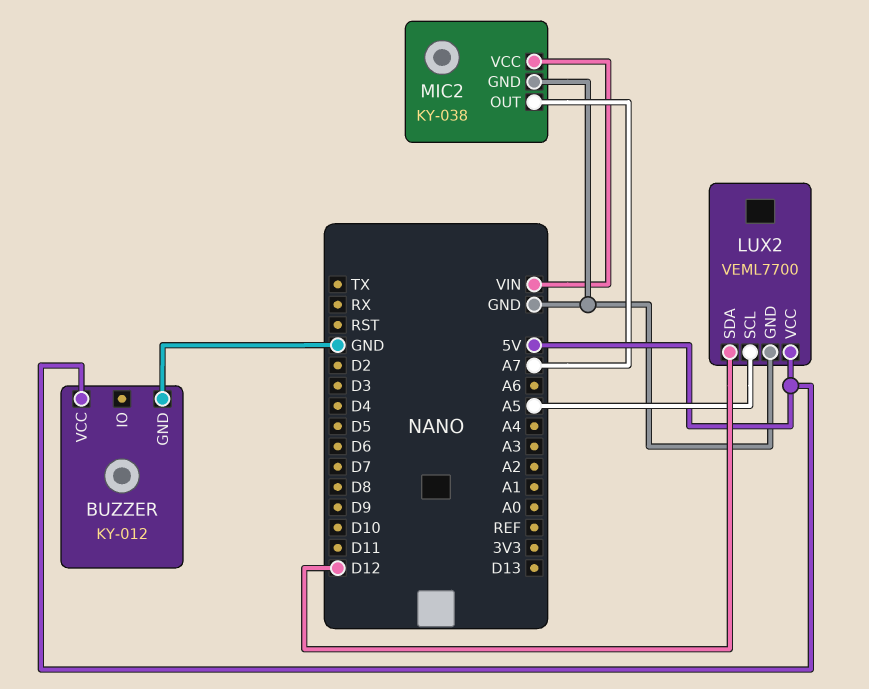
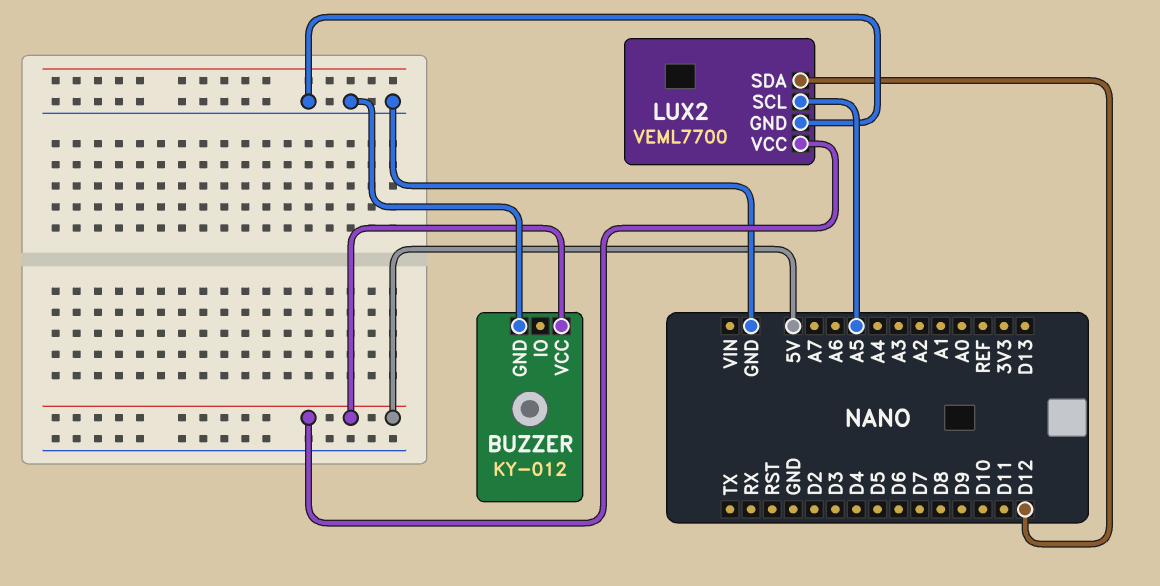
MIC2: KY-038 -> none
MIC2 pin GND: GND -> none
MIC2 pin OUT: A7 -> none
MIC2 pin VCC: VIN -> none

